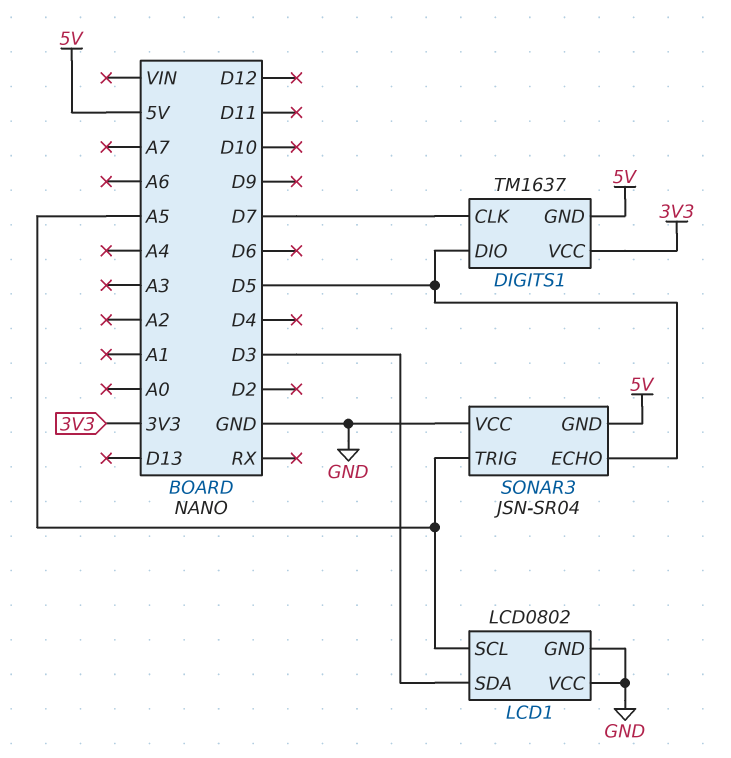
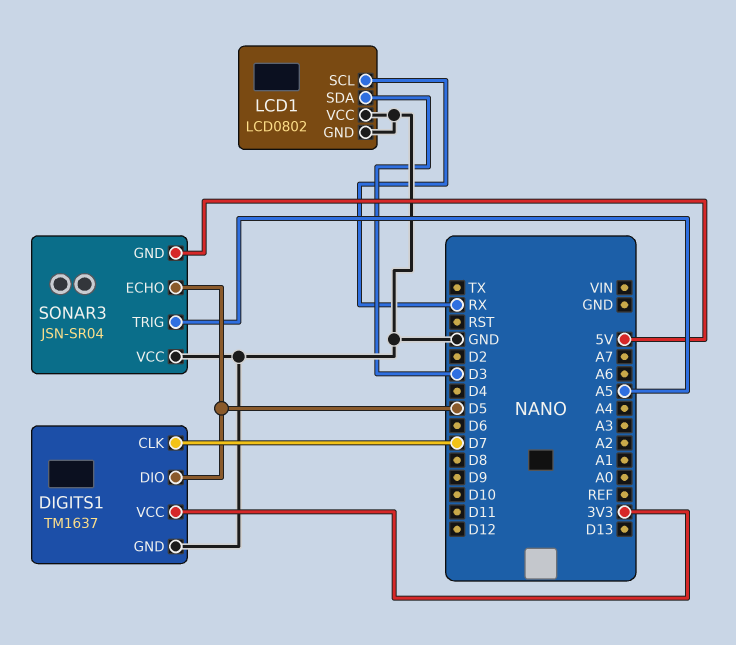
DIGITS1 pin GND: 5V -> GND
LCD1 pin SCL: A5 -> RX

